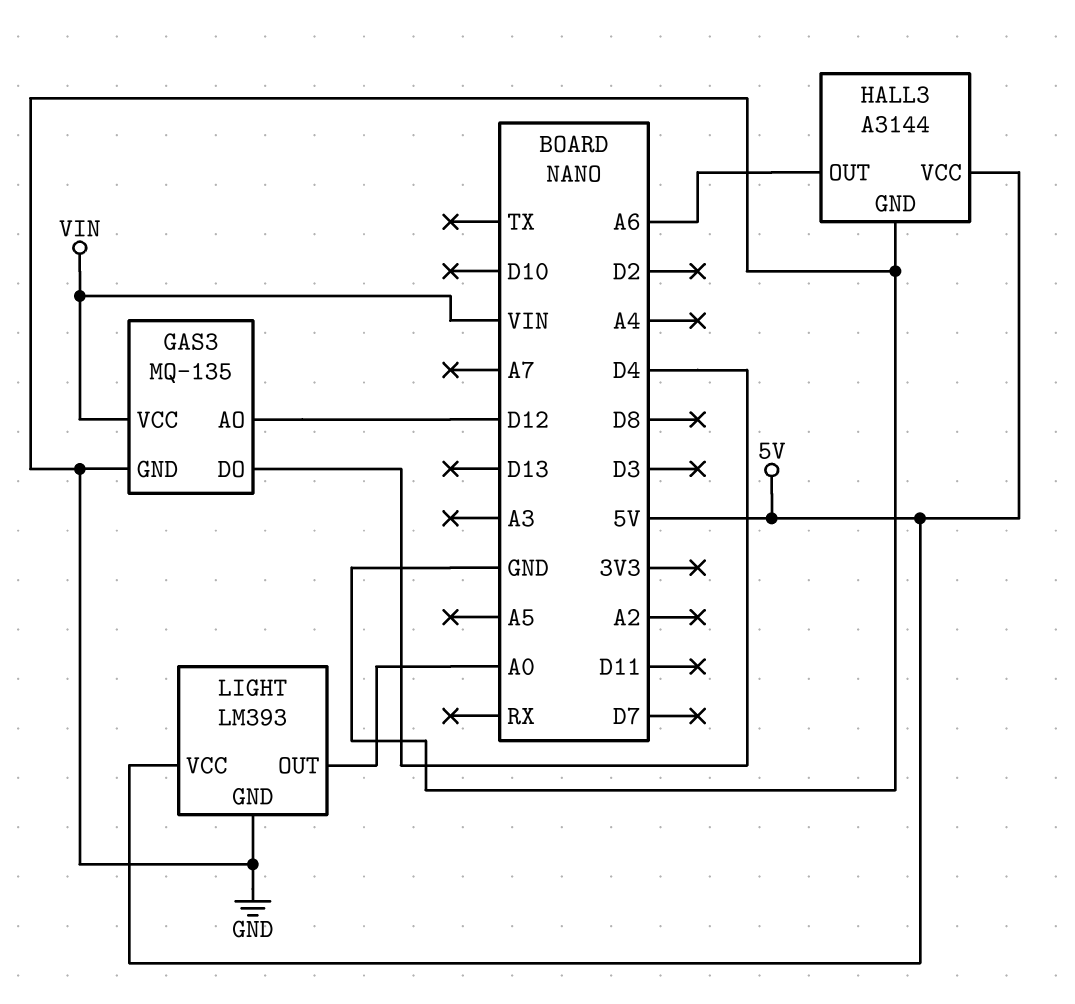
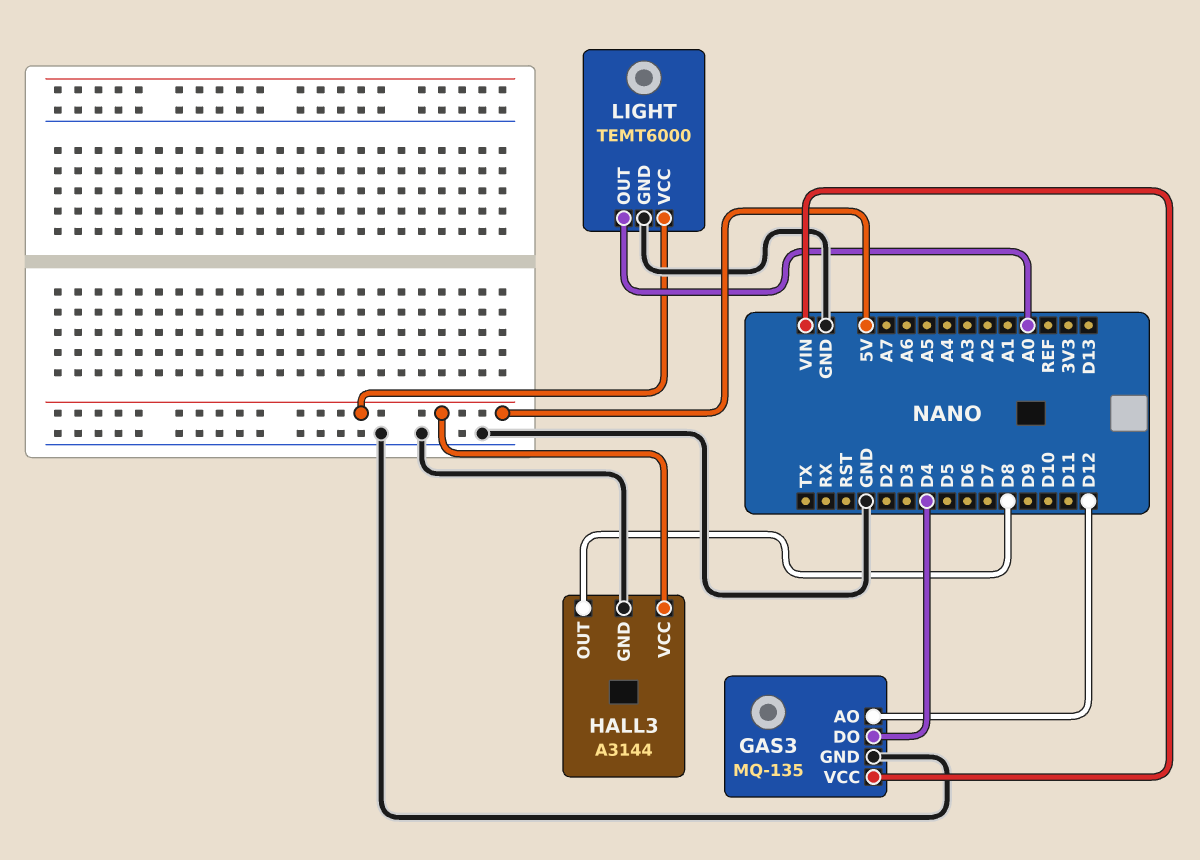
HALL3 pin OUT: A6 -> D8
LIGHT: LM393 -> TEMT6000

